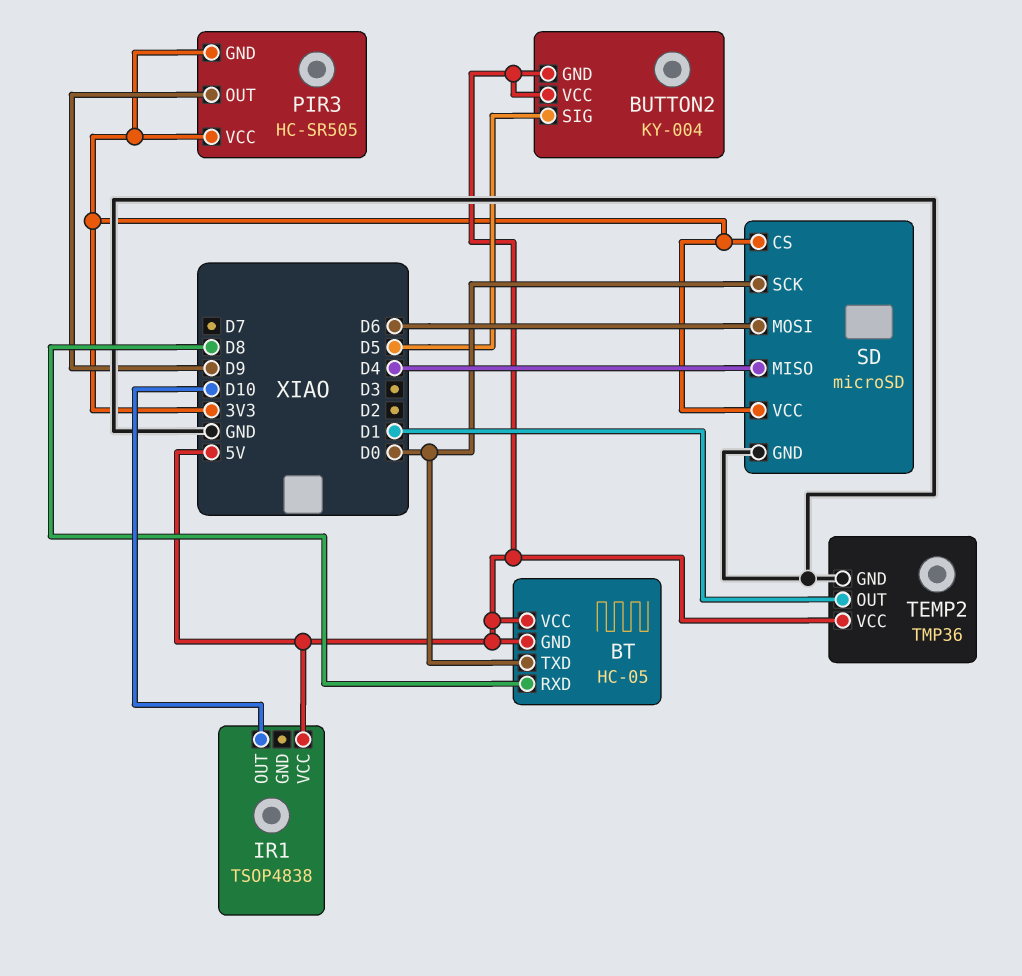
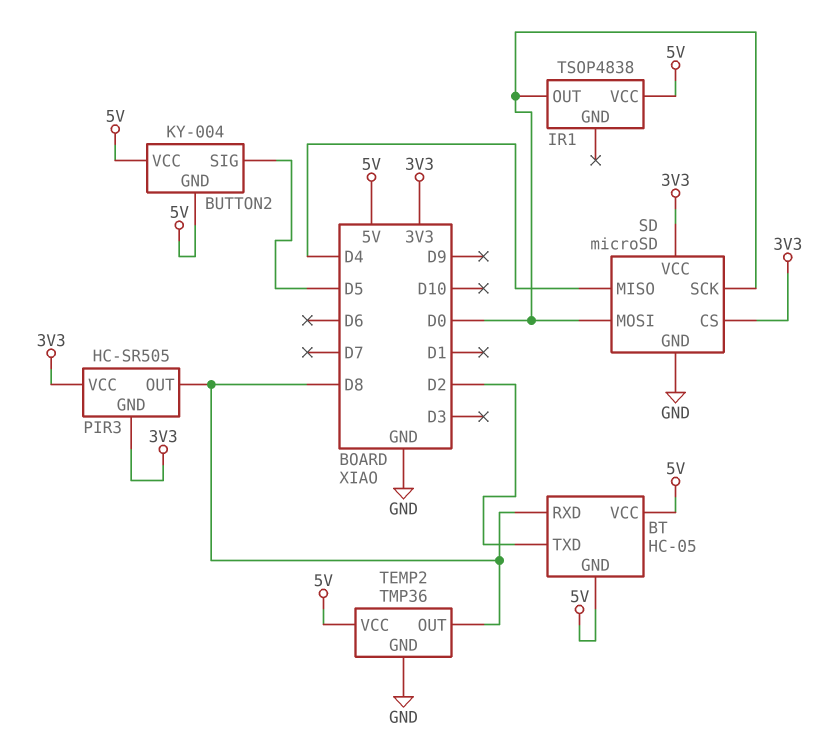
BT pin TXD: D0 -> D2
IR1 pin OUT: D10 -> D0
PIR3 pin OUT: D9 -> D8
SD pin MOSI: D6 -> D0
TEMP2 pin OUT: D1 -> D8

